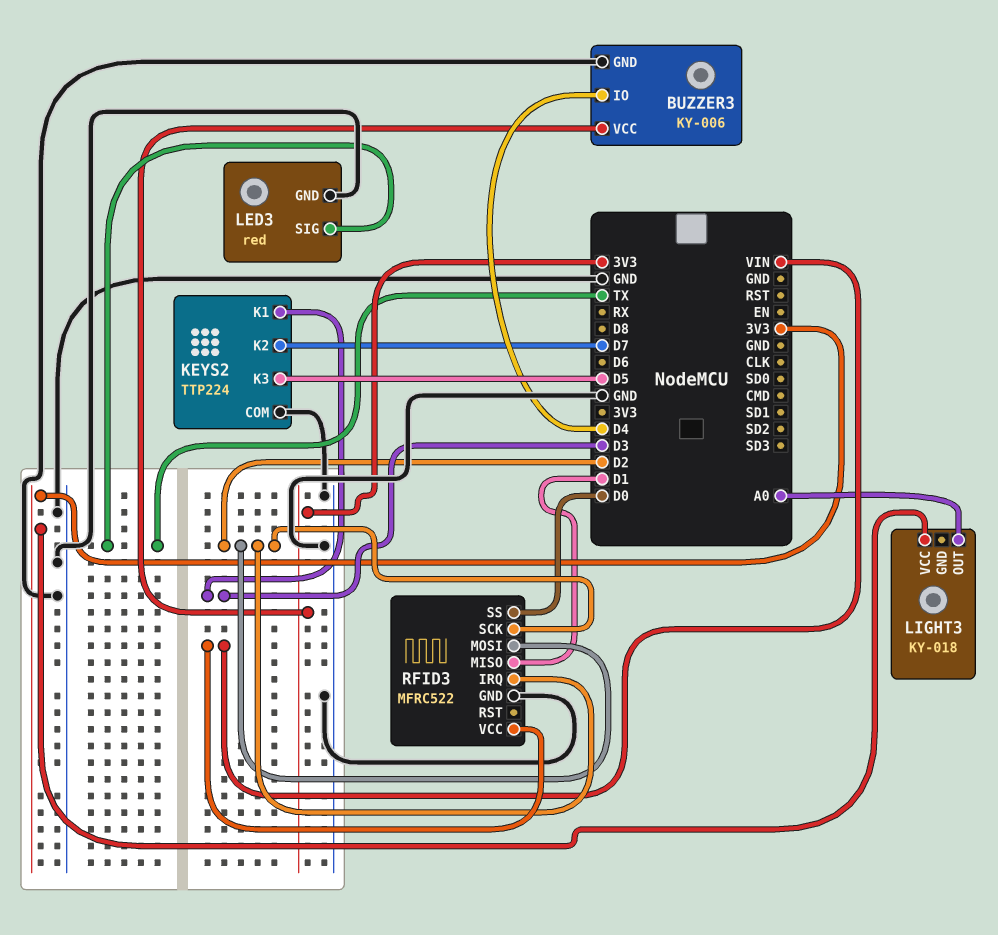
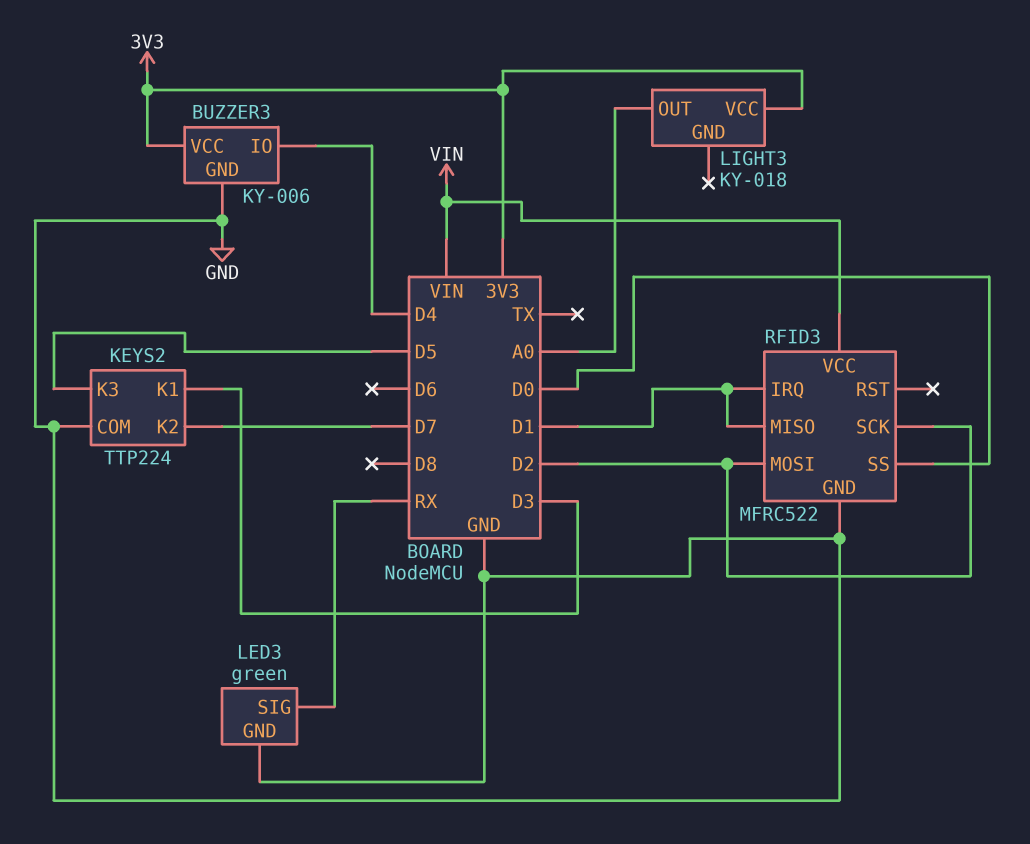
LED3: red -> green
LED3 pin SIG: TX -> RX
RFID3 pin IRQ: D2 -> D1

